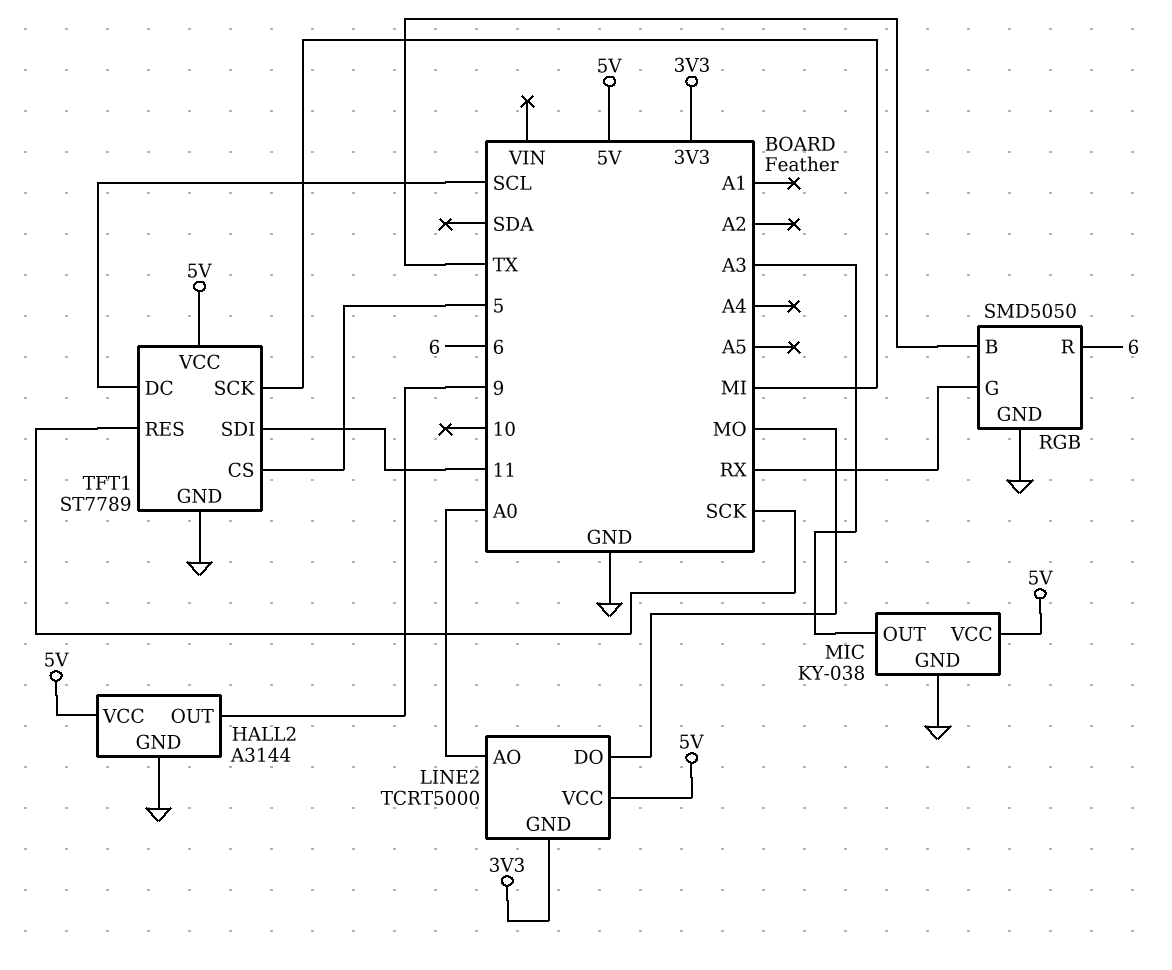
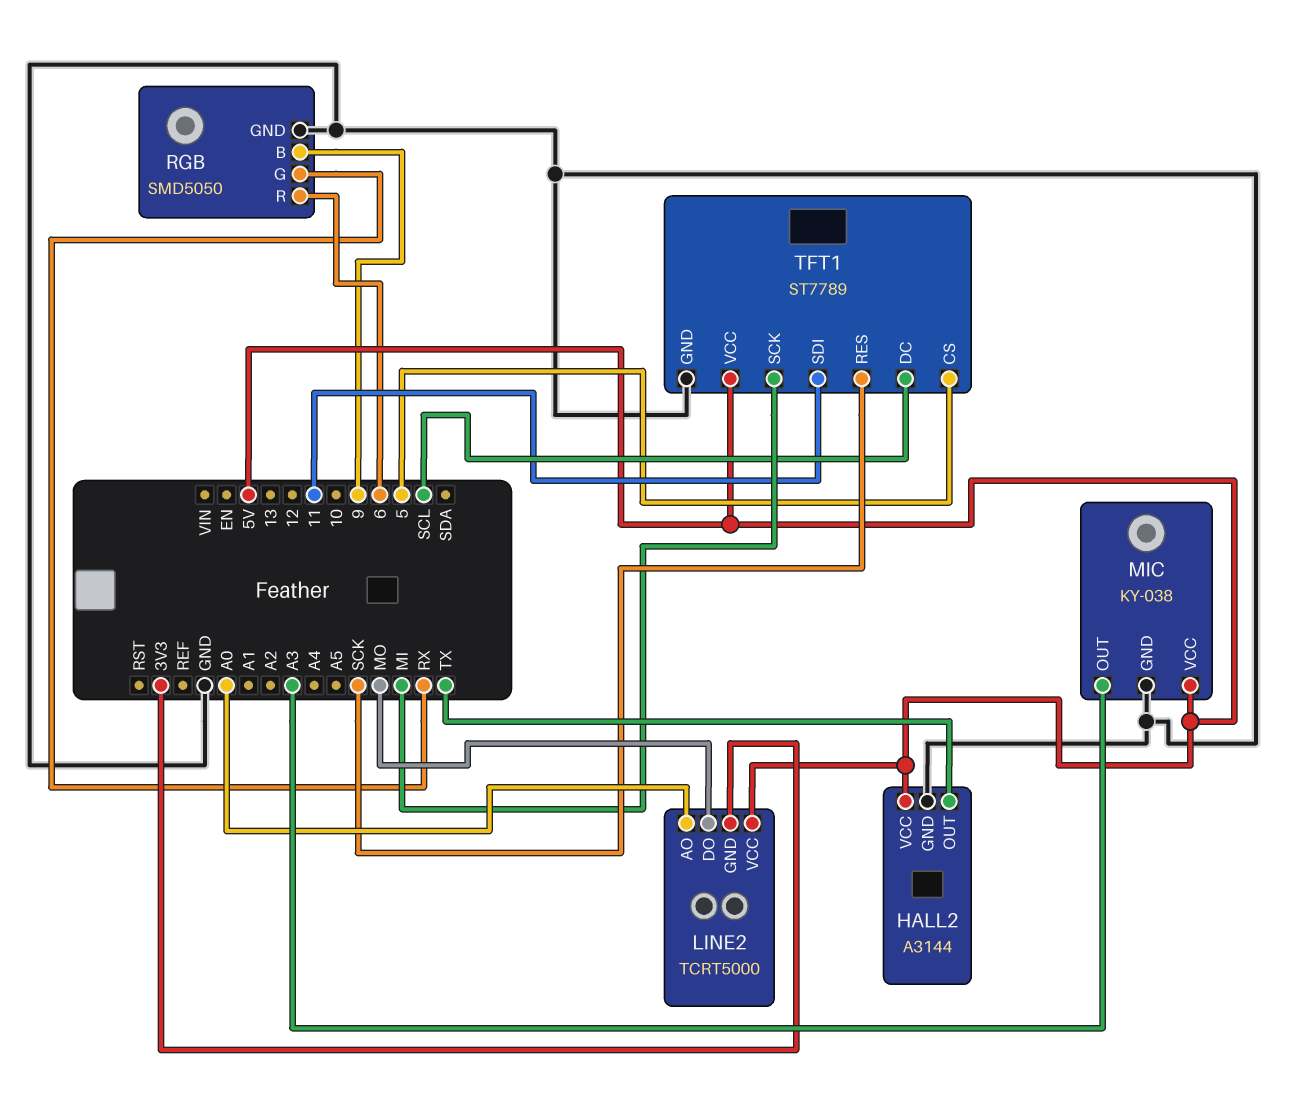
HALL2 pin OUT: 9 -> TX
RGB pin B: TX -> 9

